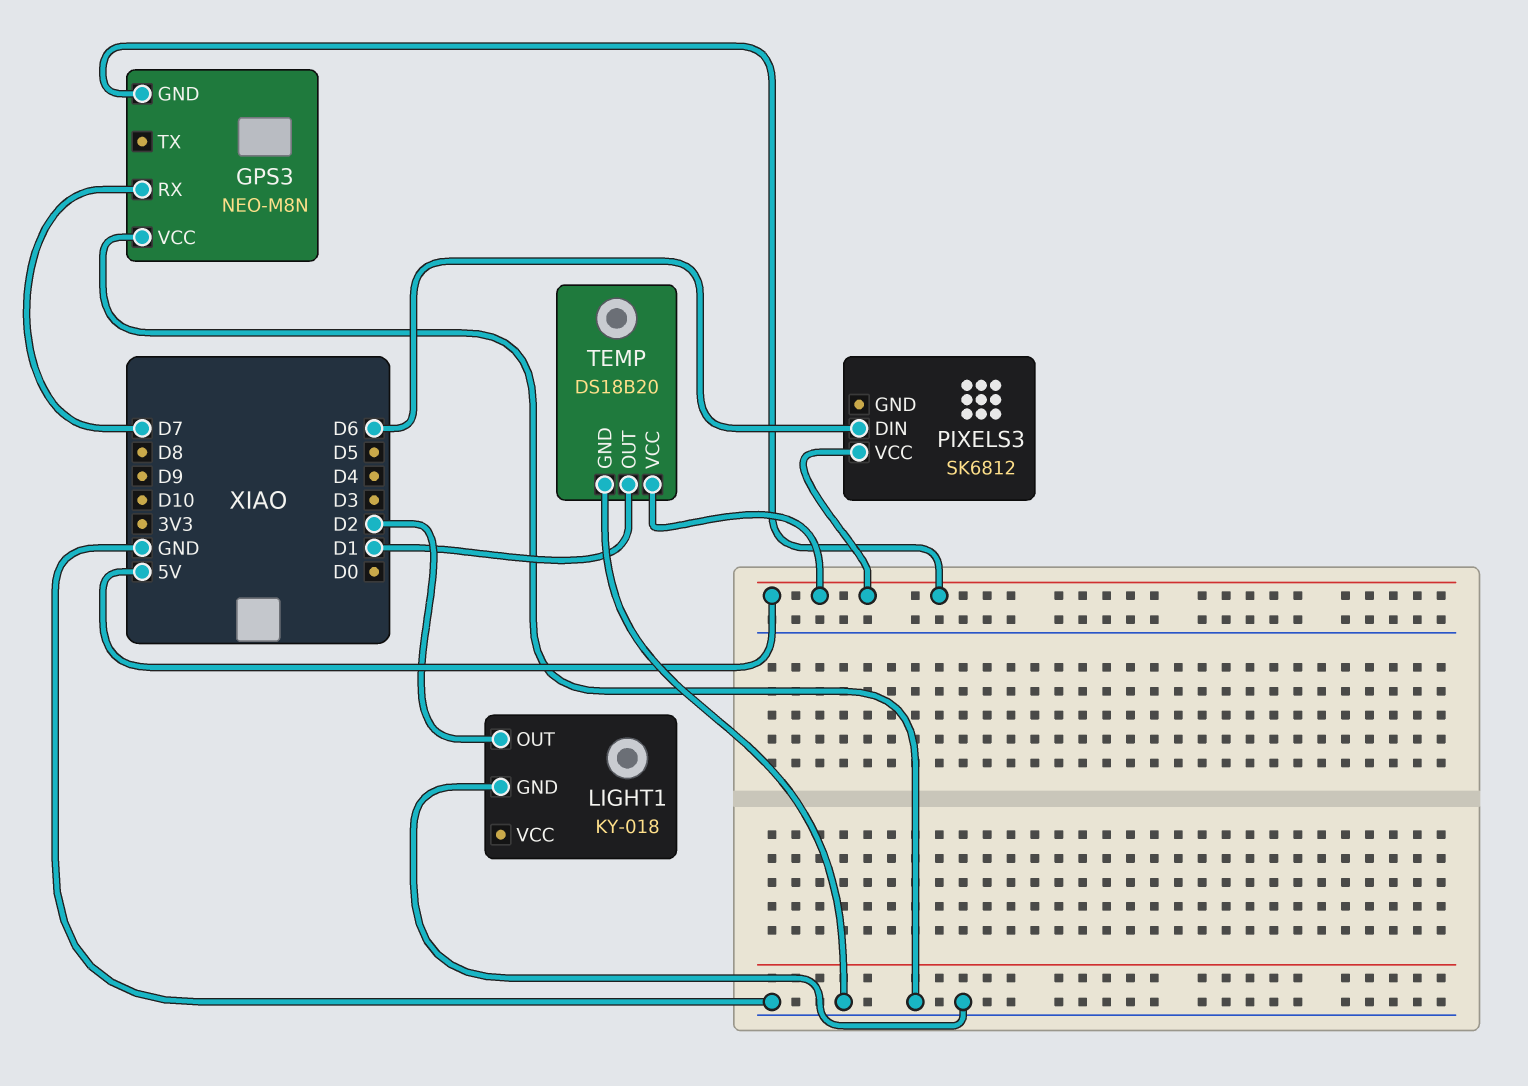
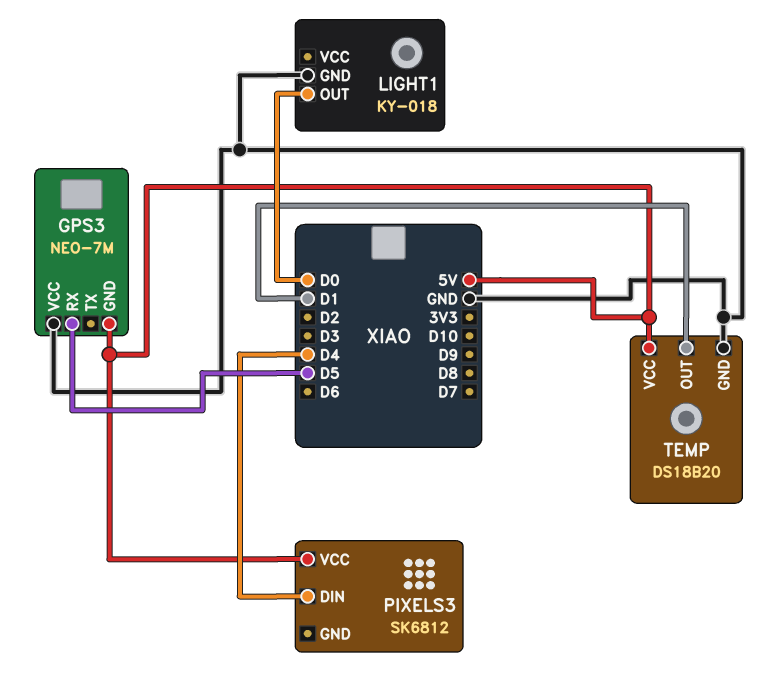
GPS3: NEO-M8N -> NEO-7M
GPS3 pin RX: D7 -> D5
LIGHT1 pin OUT: D2 -> D0
PIXELS3 pin DIN: D6 -> D4

